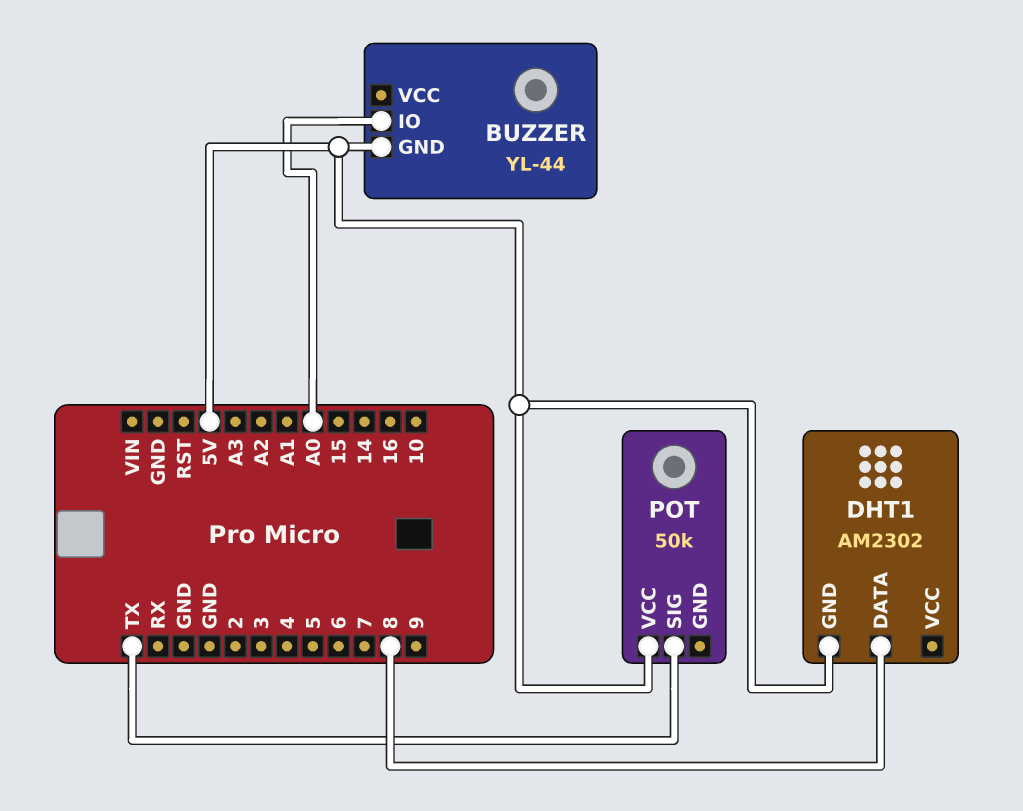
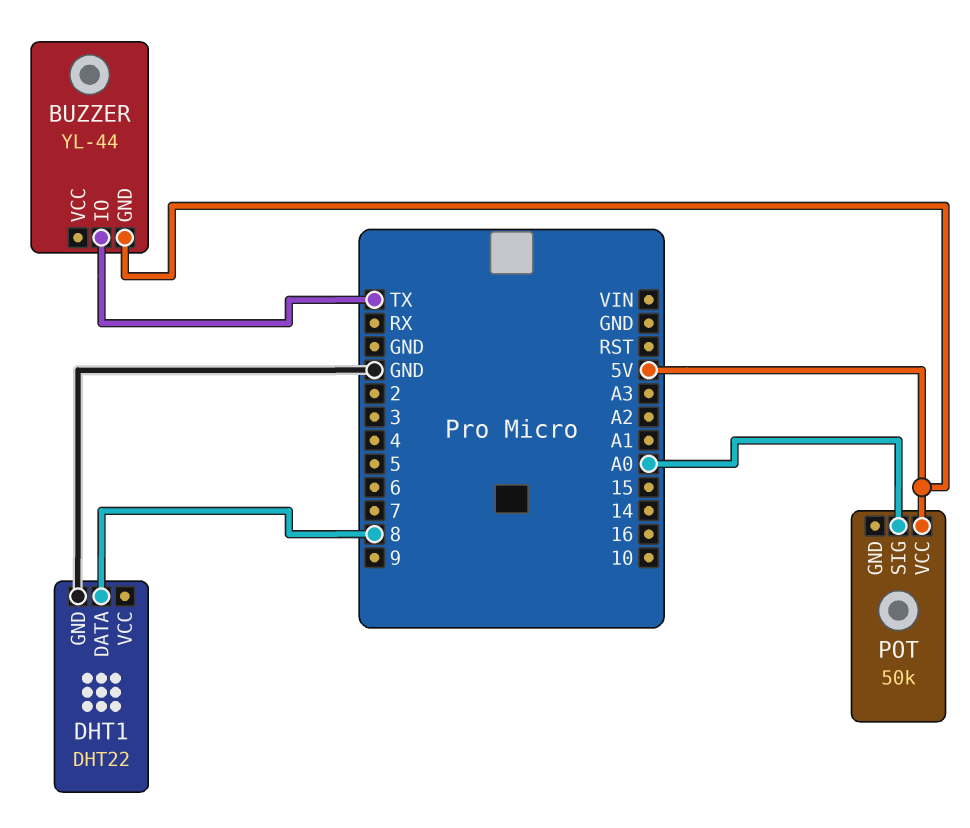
BUZZER pin IO: A0 -> TX
DHT1: AM2302 -> DHT22
DHT1 pin GND: 5V -> GND
POT pin SIG: TX -> A0

